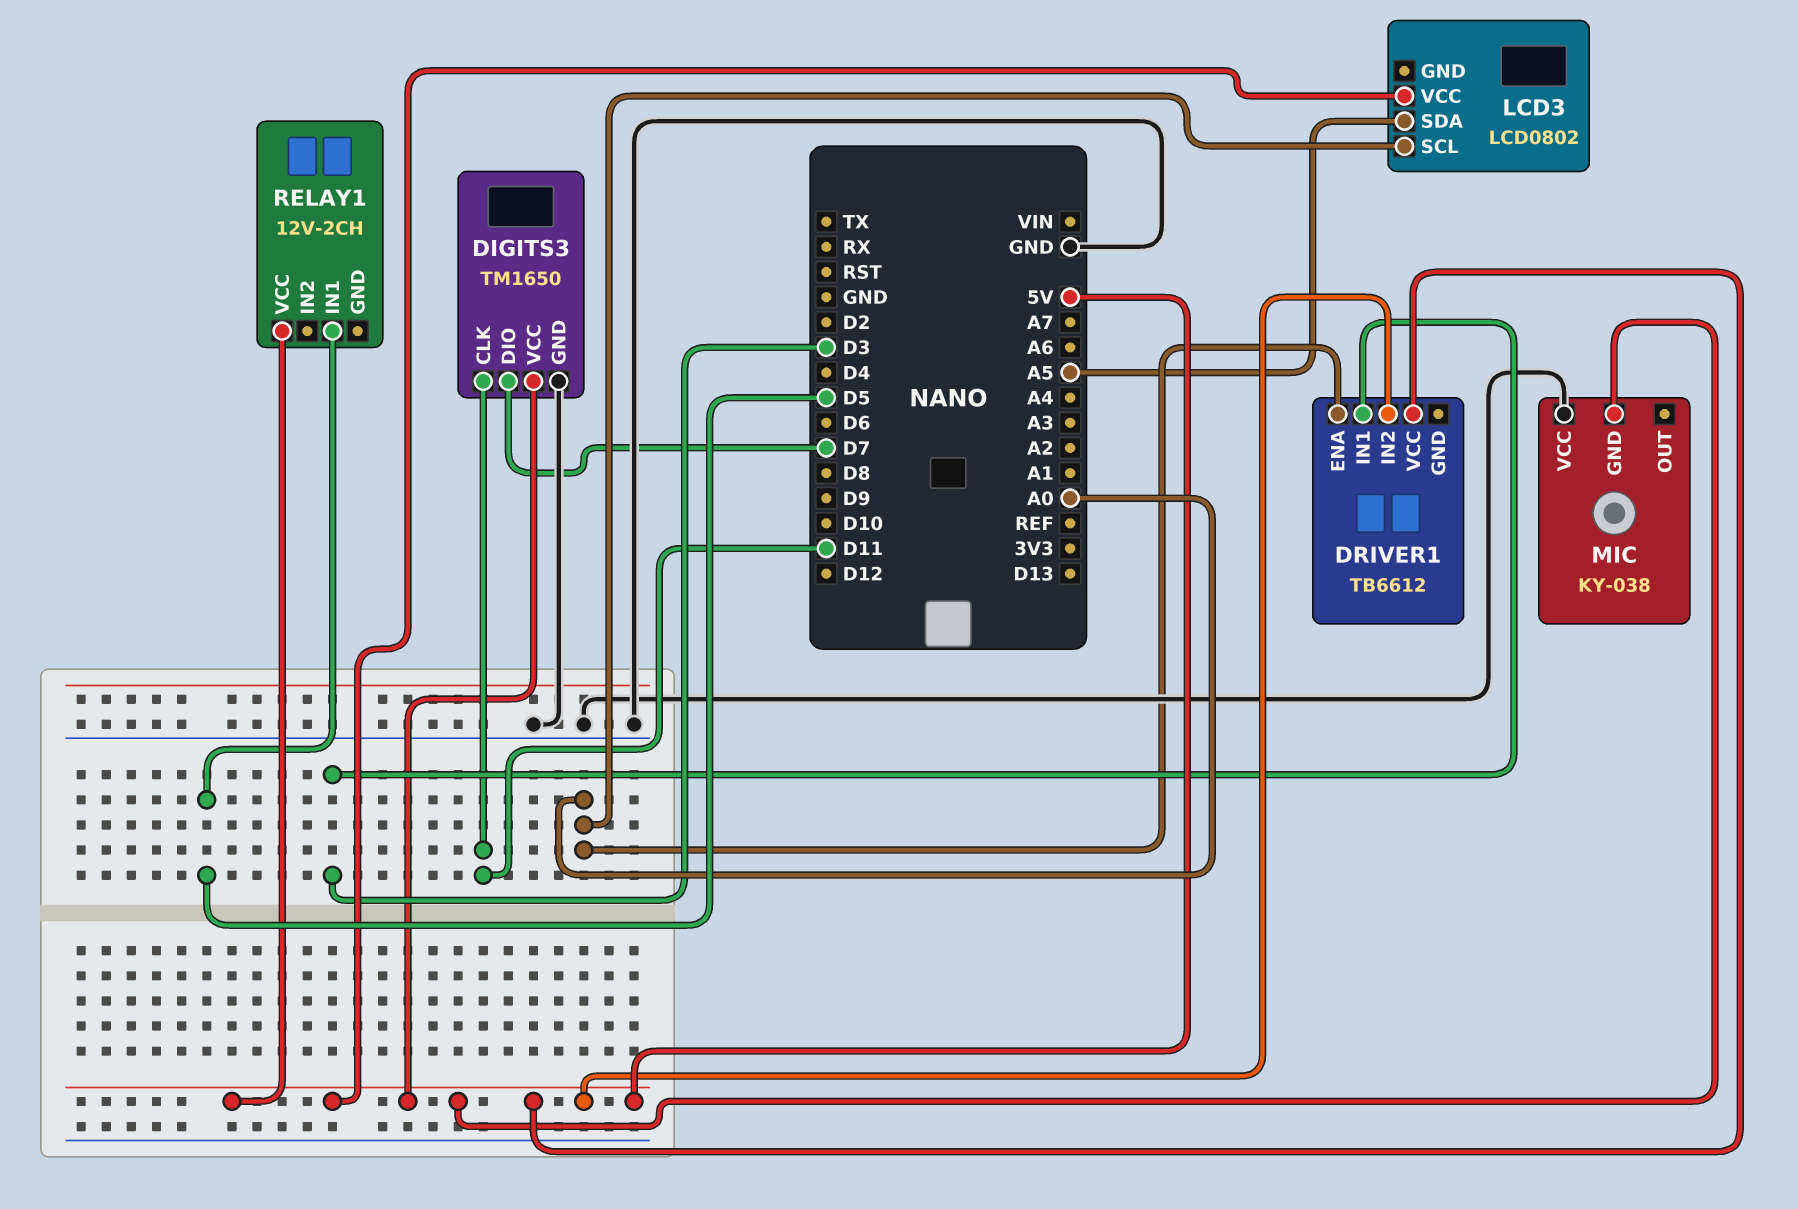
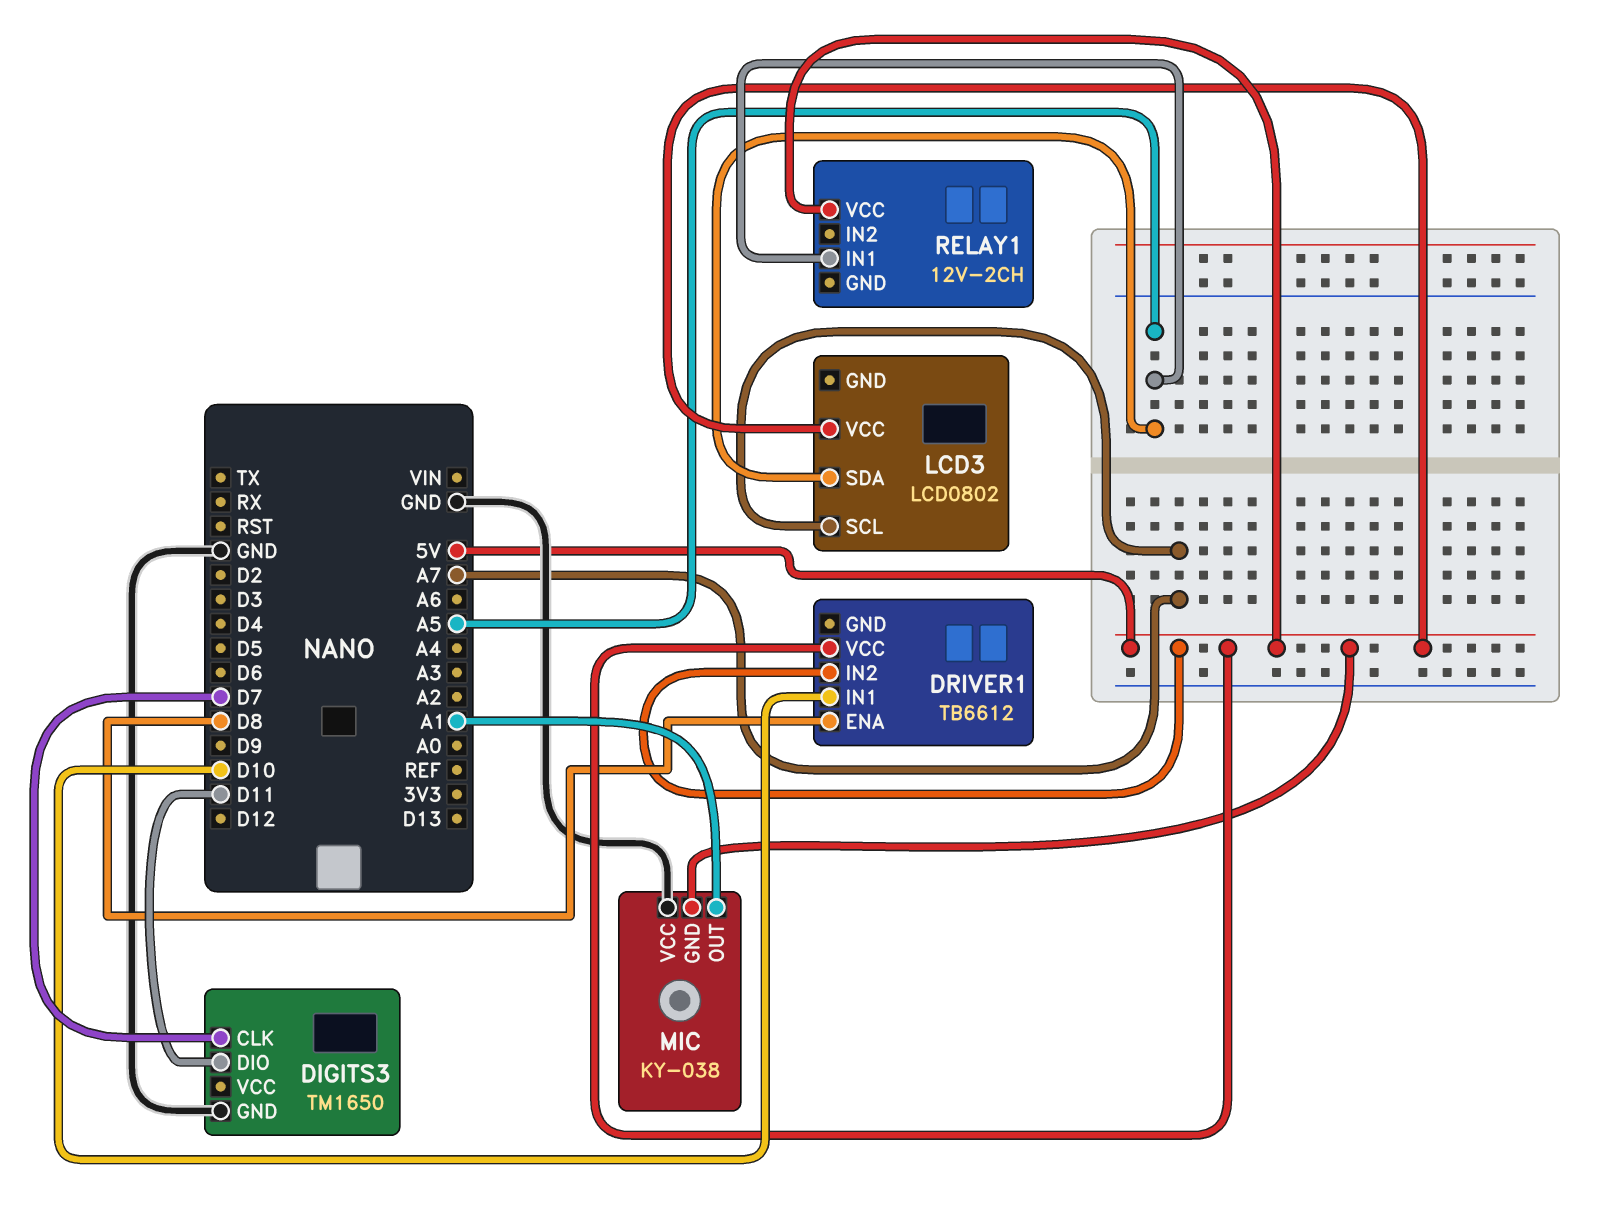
DIGITS3 pin CLK: D11 -> D7
DIGITS3 pin DIO: D7 -> D11
DIGITS3 pin VCC: 5V -> none
DRIVER1 pin ENA: A0 -> D8
DRIVER1 pin IN1: D3 -> D10
LCD3 pin SCL: A0 -> A7
MIC pin OUT: none -> A1
RELAY1 pin IN1: D5 -> A5

